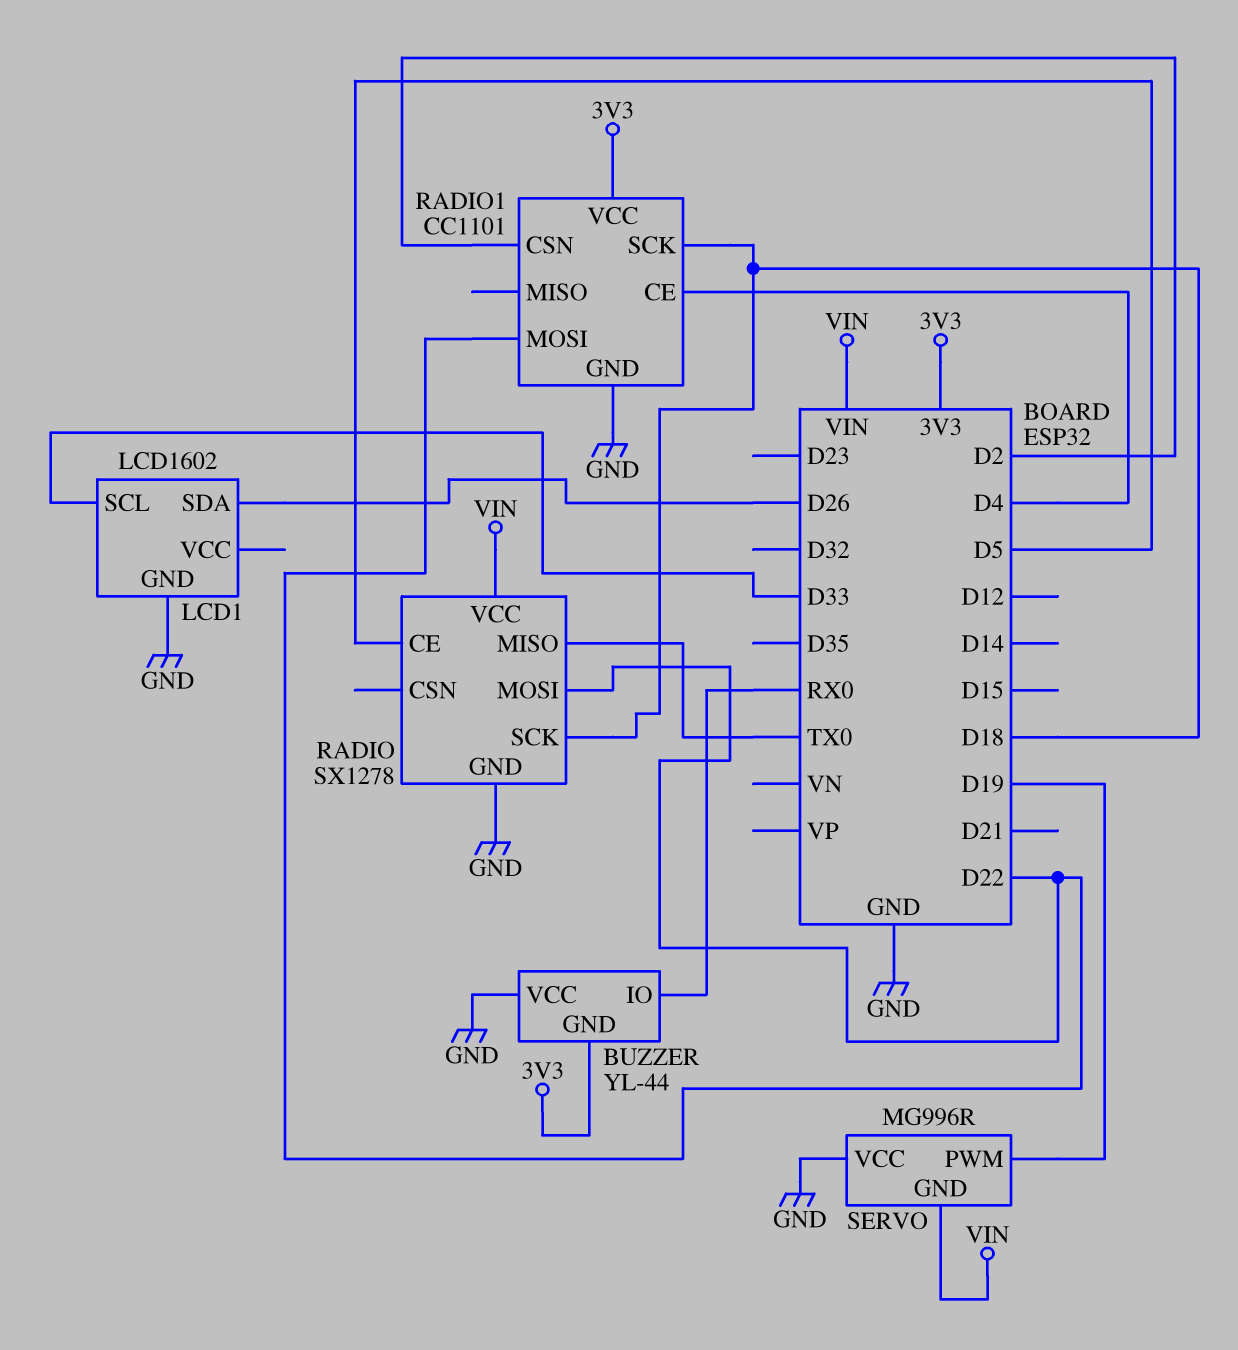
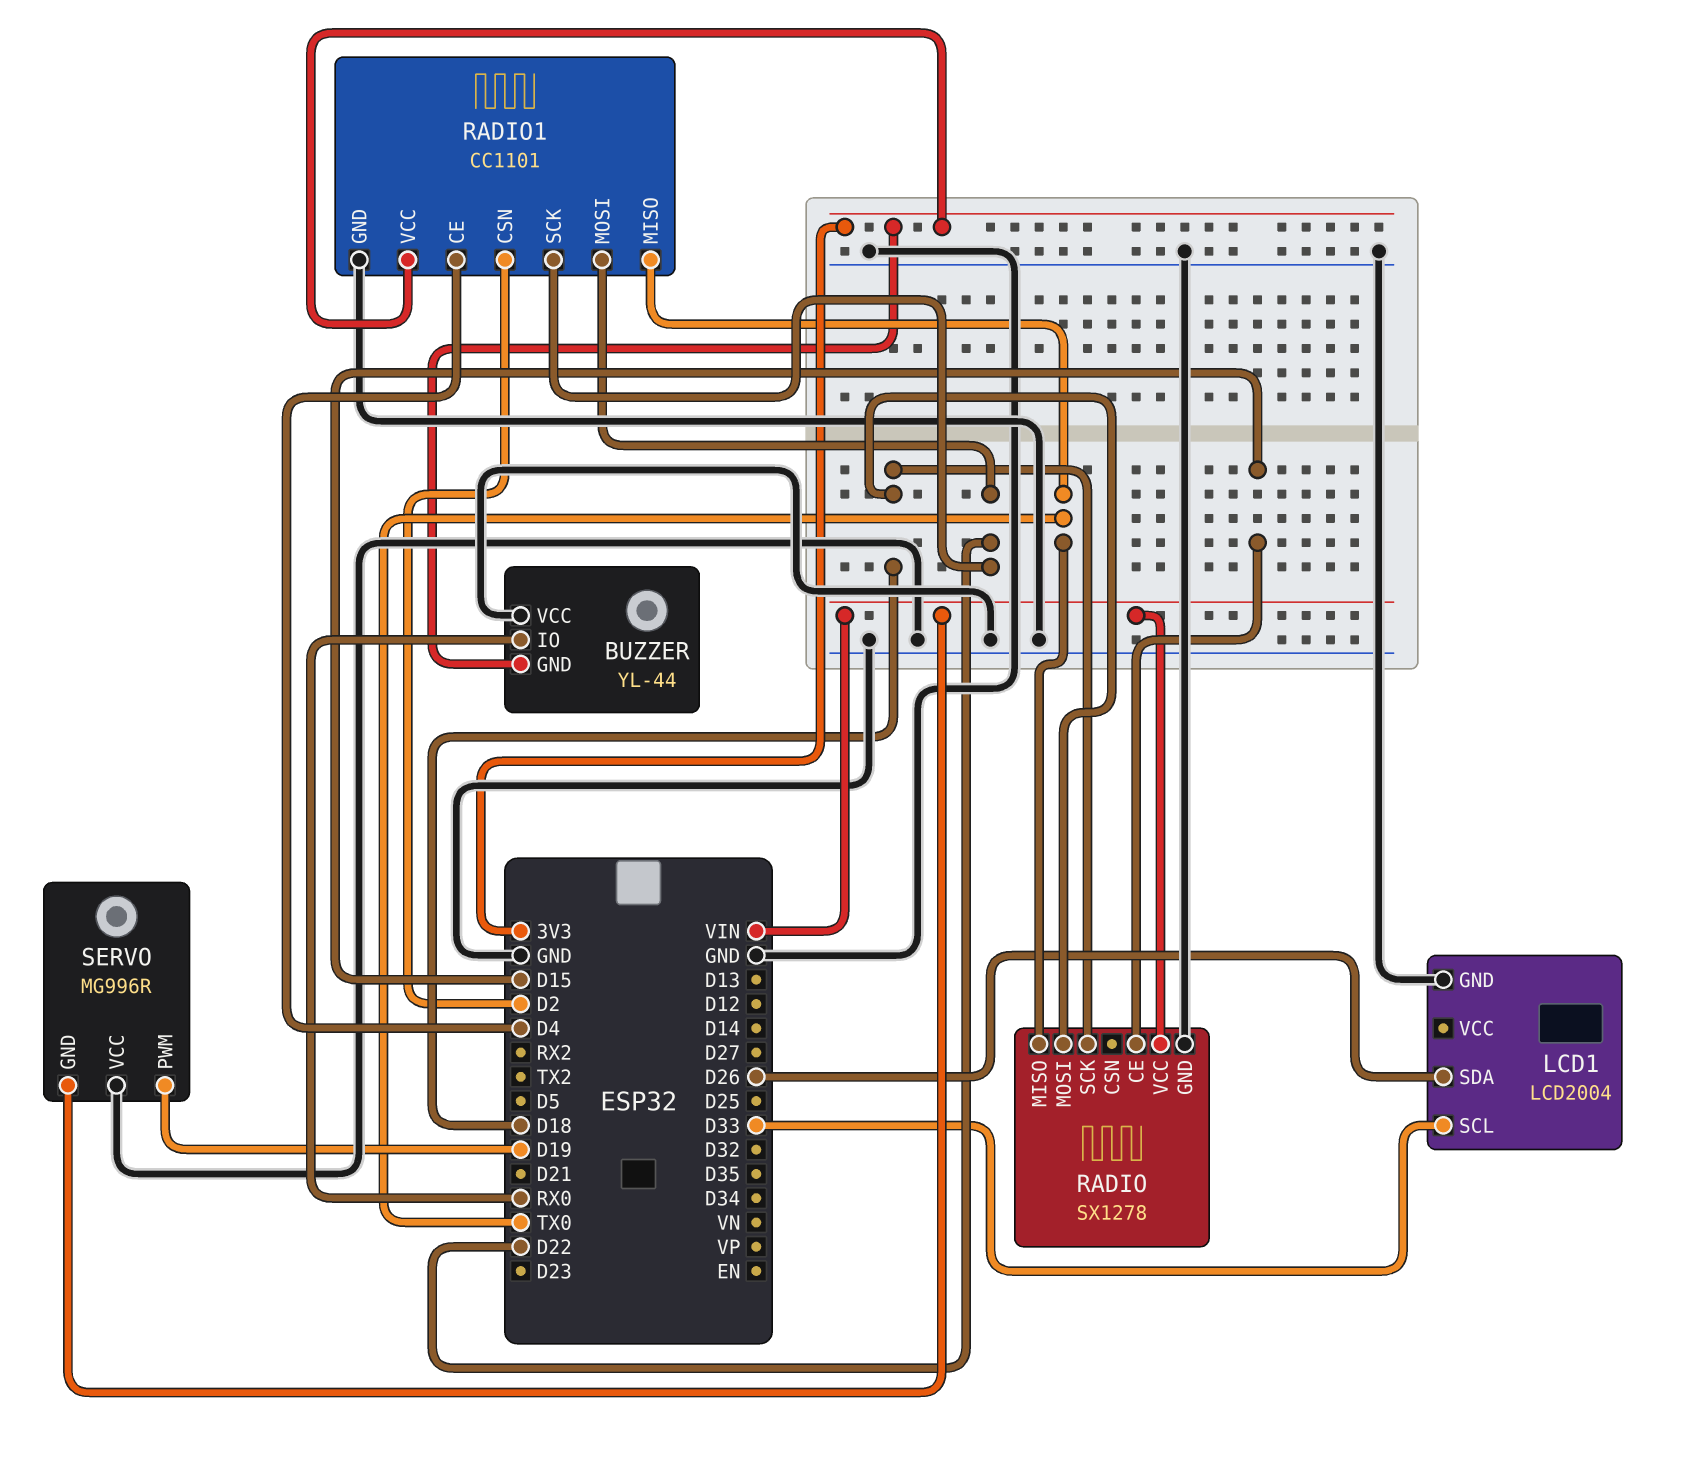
LCD1: LCD1602 -> LCD2004
RADIO pin CE: D5 -> D15
RADIO pin MOSI: D22 -> D18
RADIO1 pin MISO: none -> TX0
RADIO1 pin SCK: D18 -> D22

